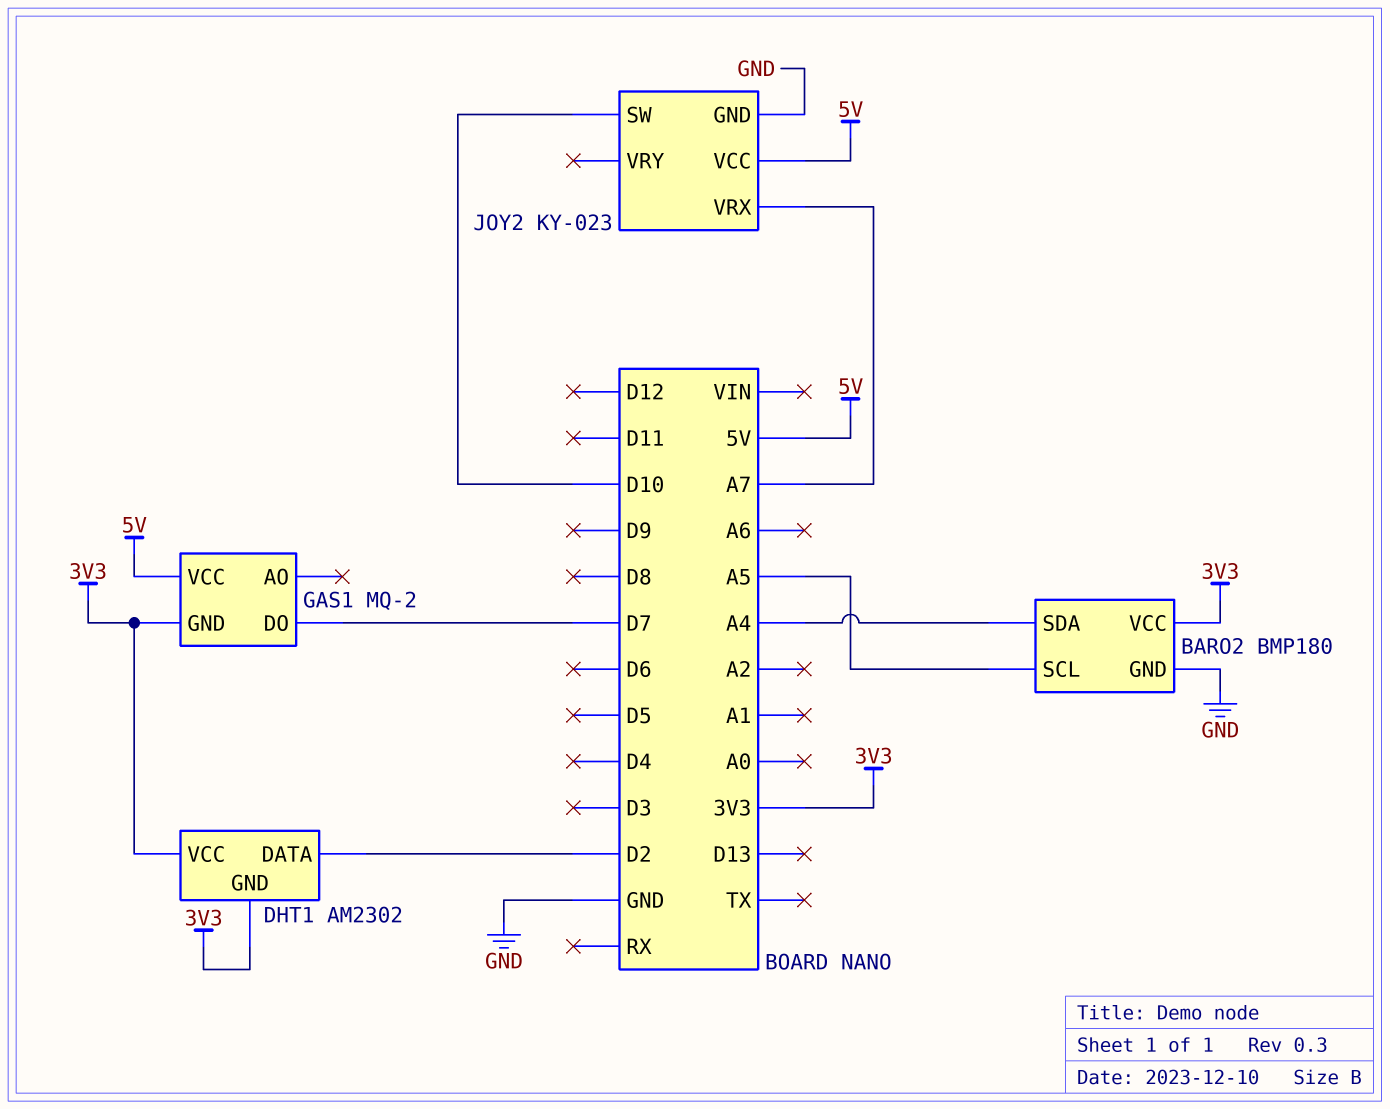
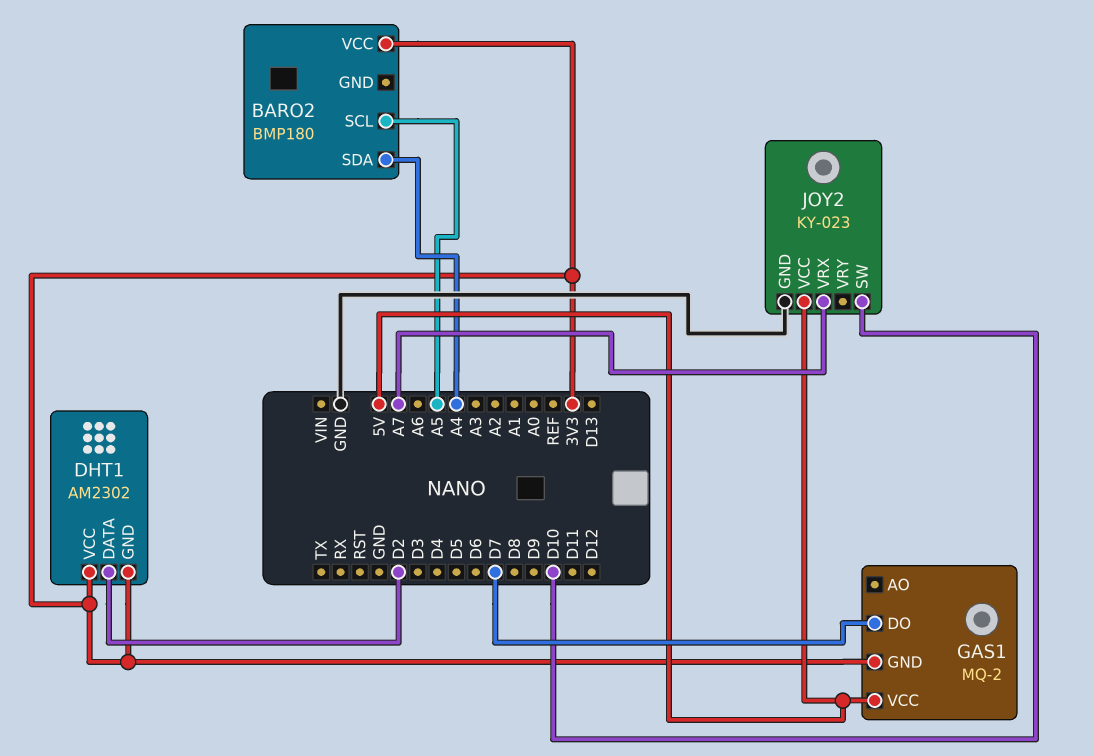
BARO2 pin GND: GND -> none

